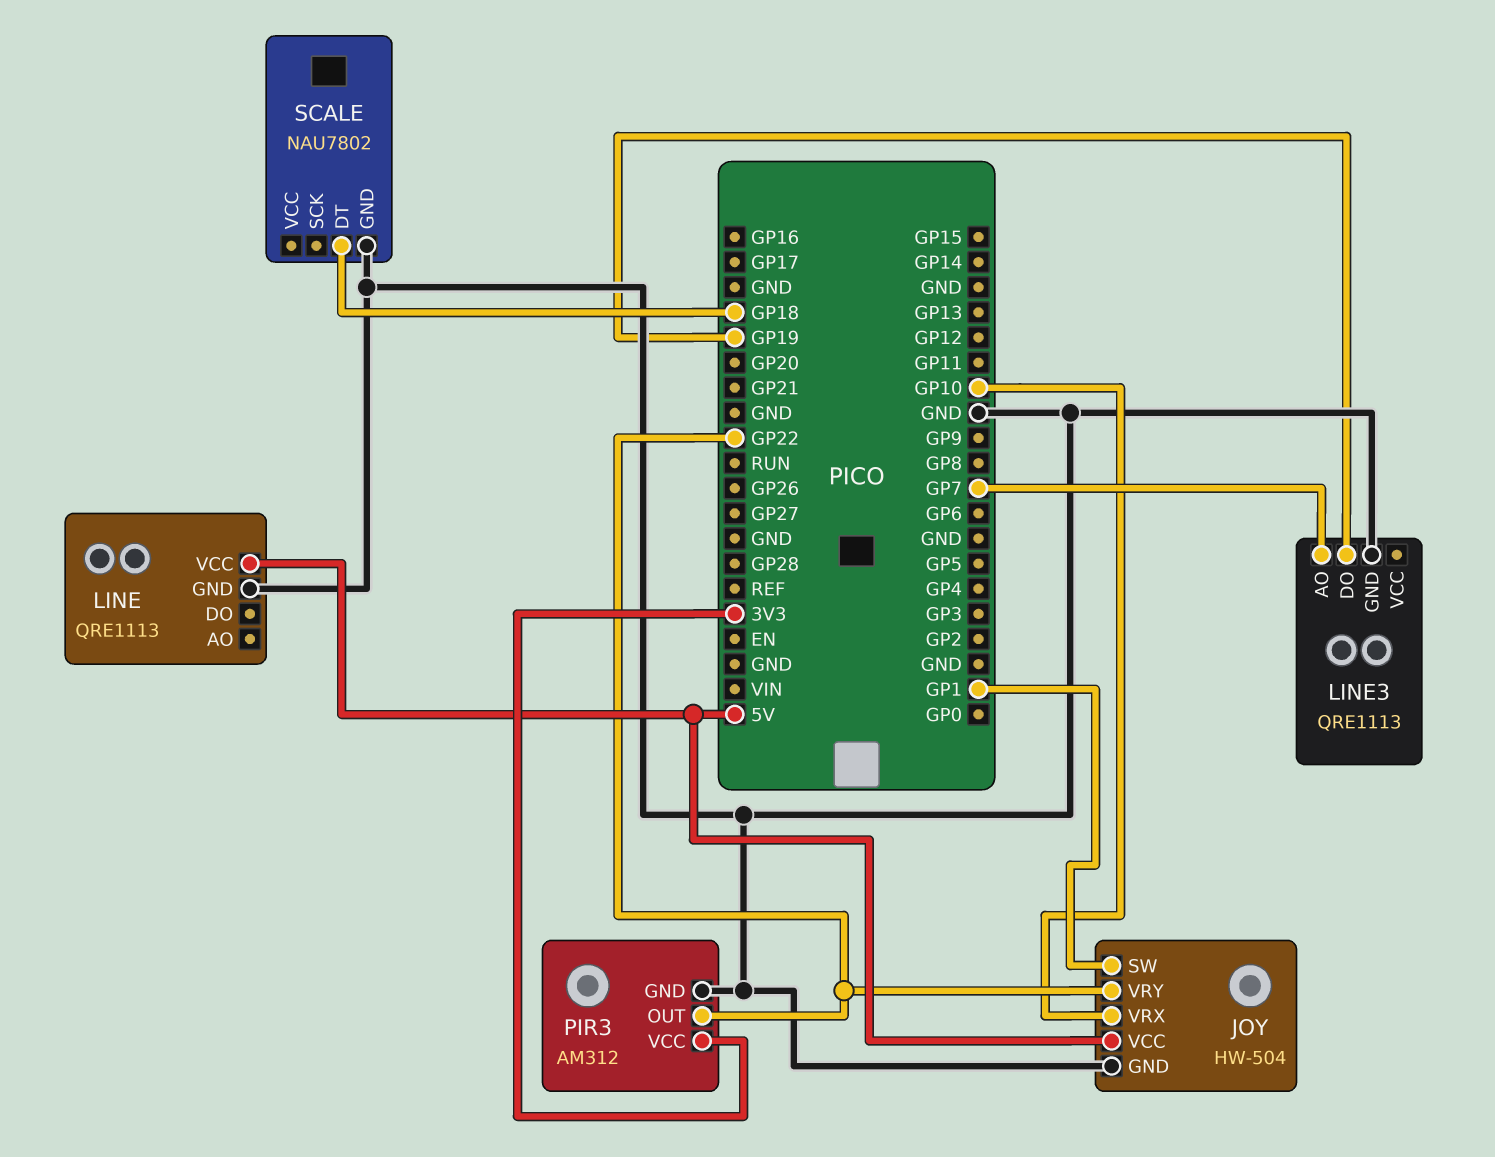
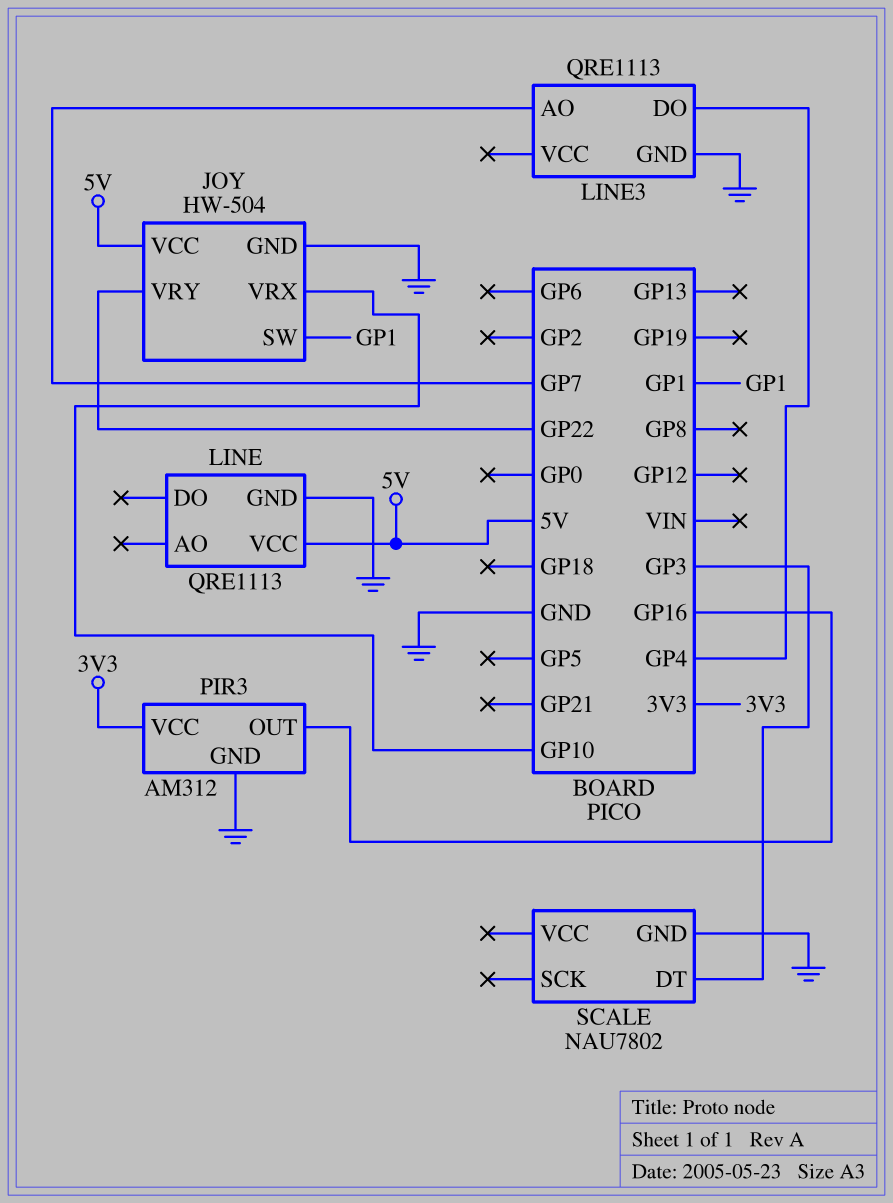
LINE3 pin DO: GP19 -> GP4
PIR3 pin OUT: GP22 -> GP16
SCALE pin DT: GP18 -> GP3

